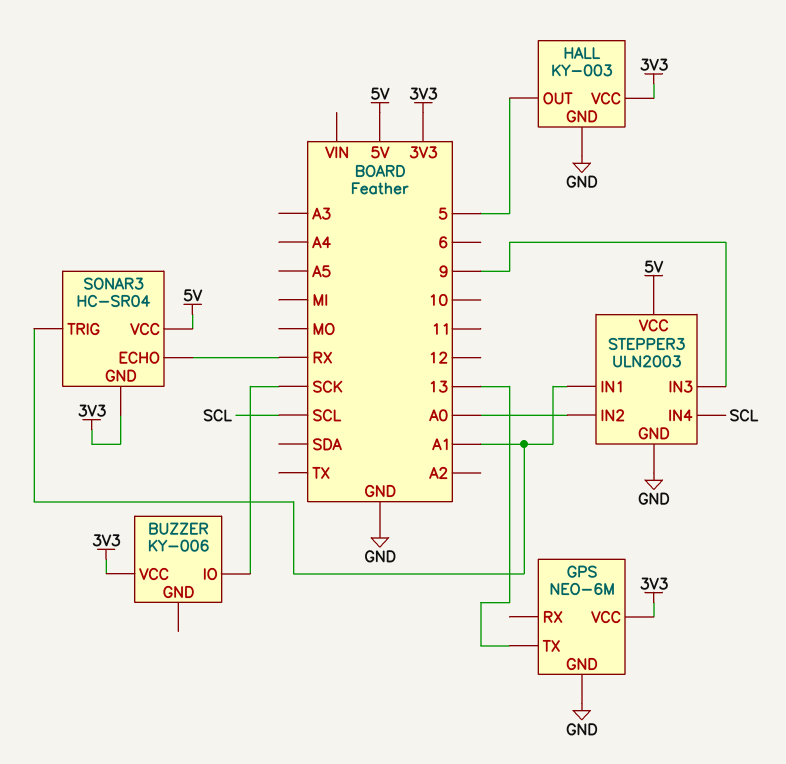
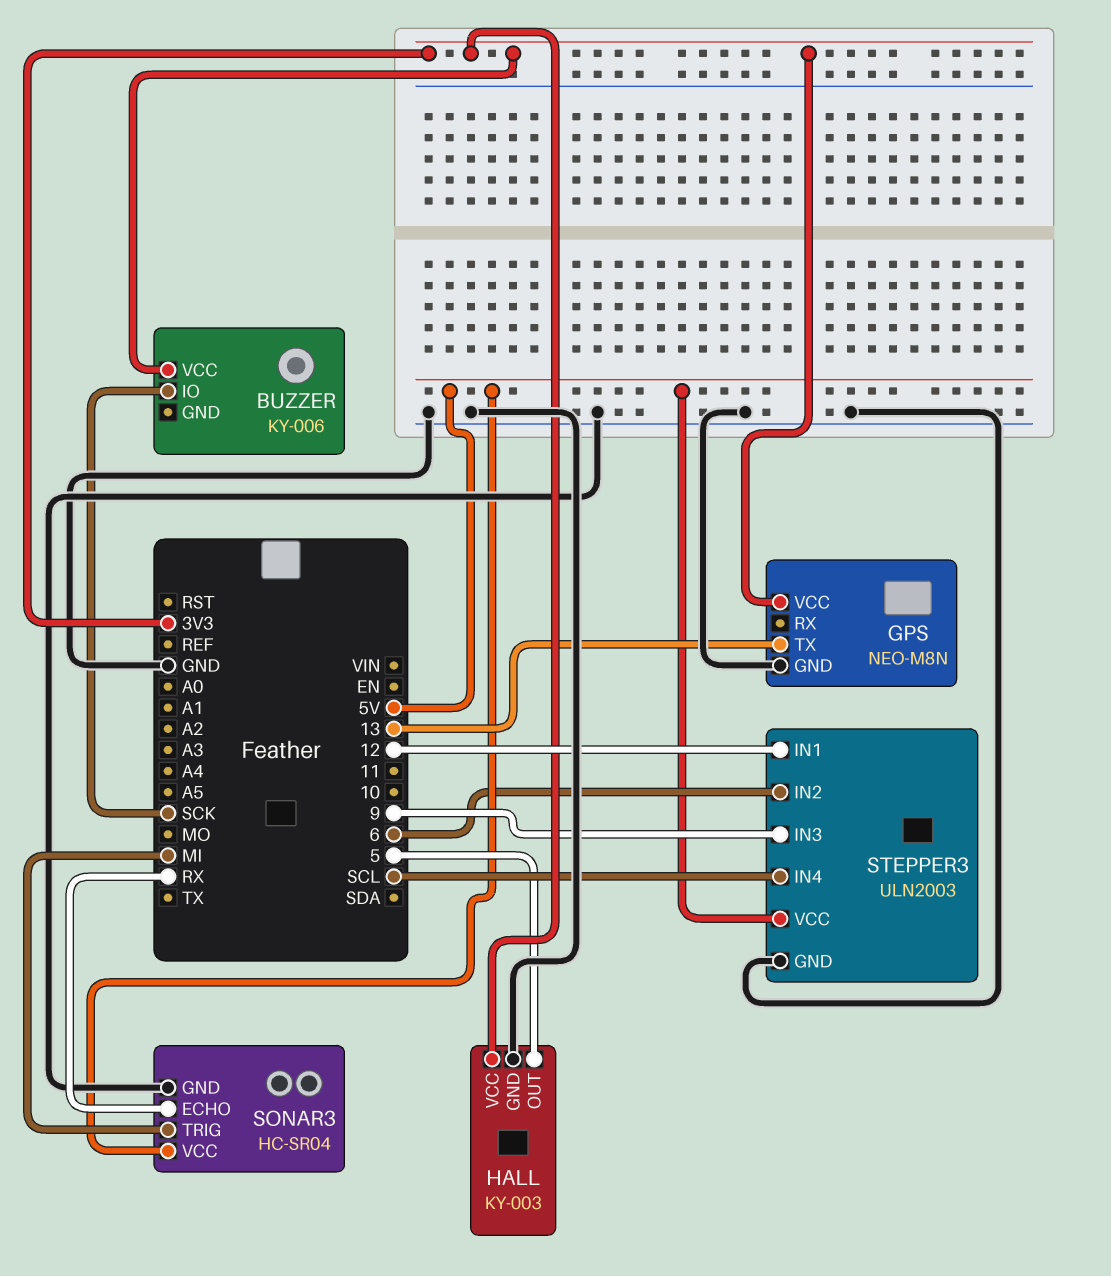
GPS: NEO-6M -> NEO-M8N
SONAR3 pin GND: 3V3 -> GND
SONAR3 pin TRIG: A1 -> MI
STEPPER3 pin IN1: A1 -> 12
STEPPER3 pin IN2: A0 -> 6

